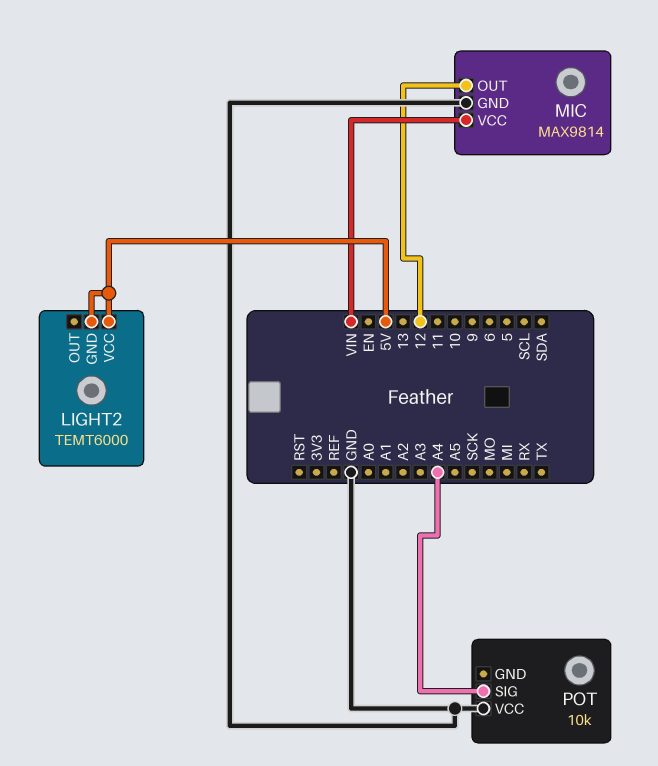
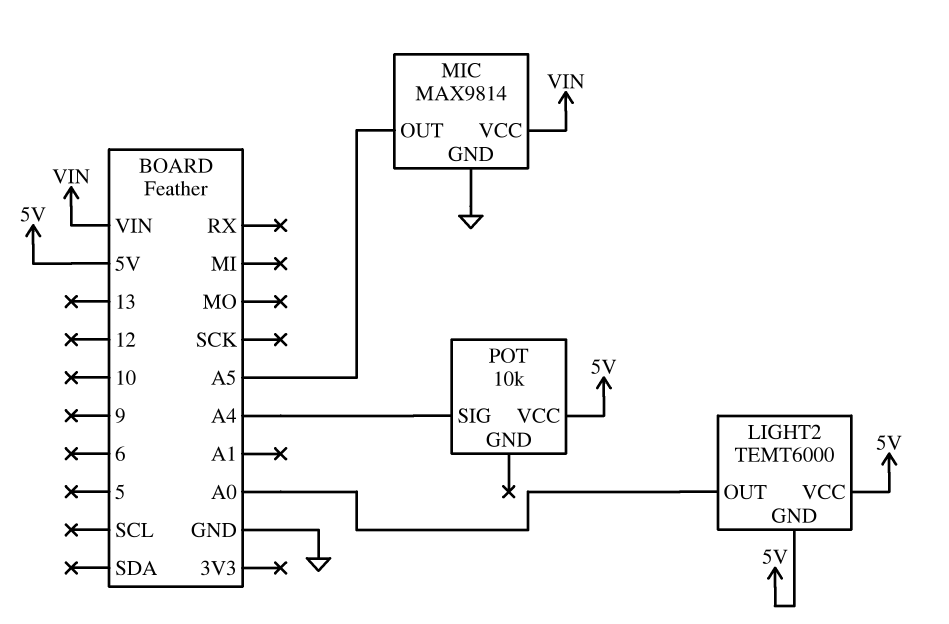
LIGHT2 pin OUT: none -> A0
MIC pin OUT: 12 -> A5
POT pin VCC: GND -> 5V

